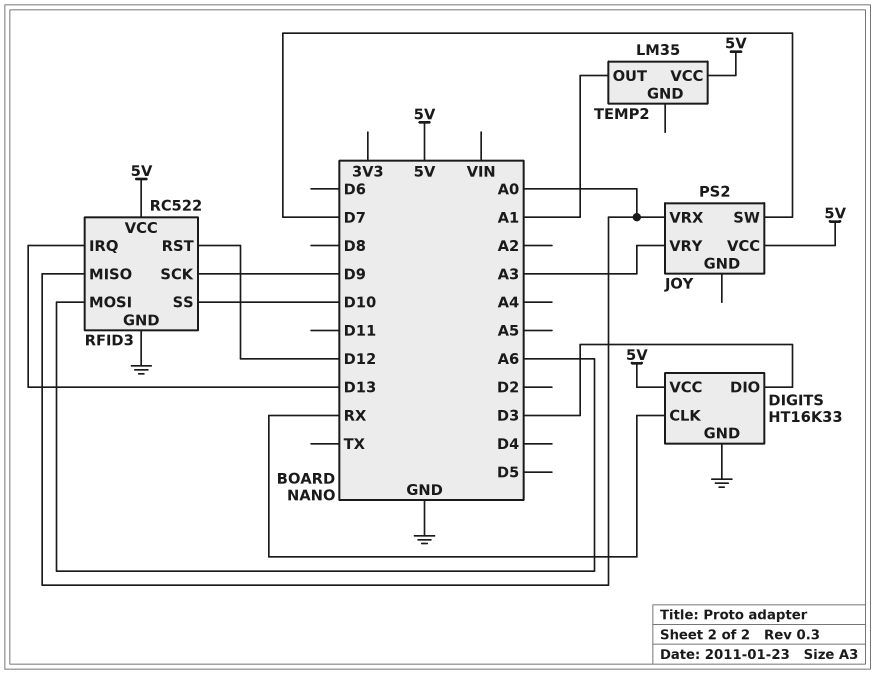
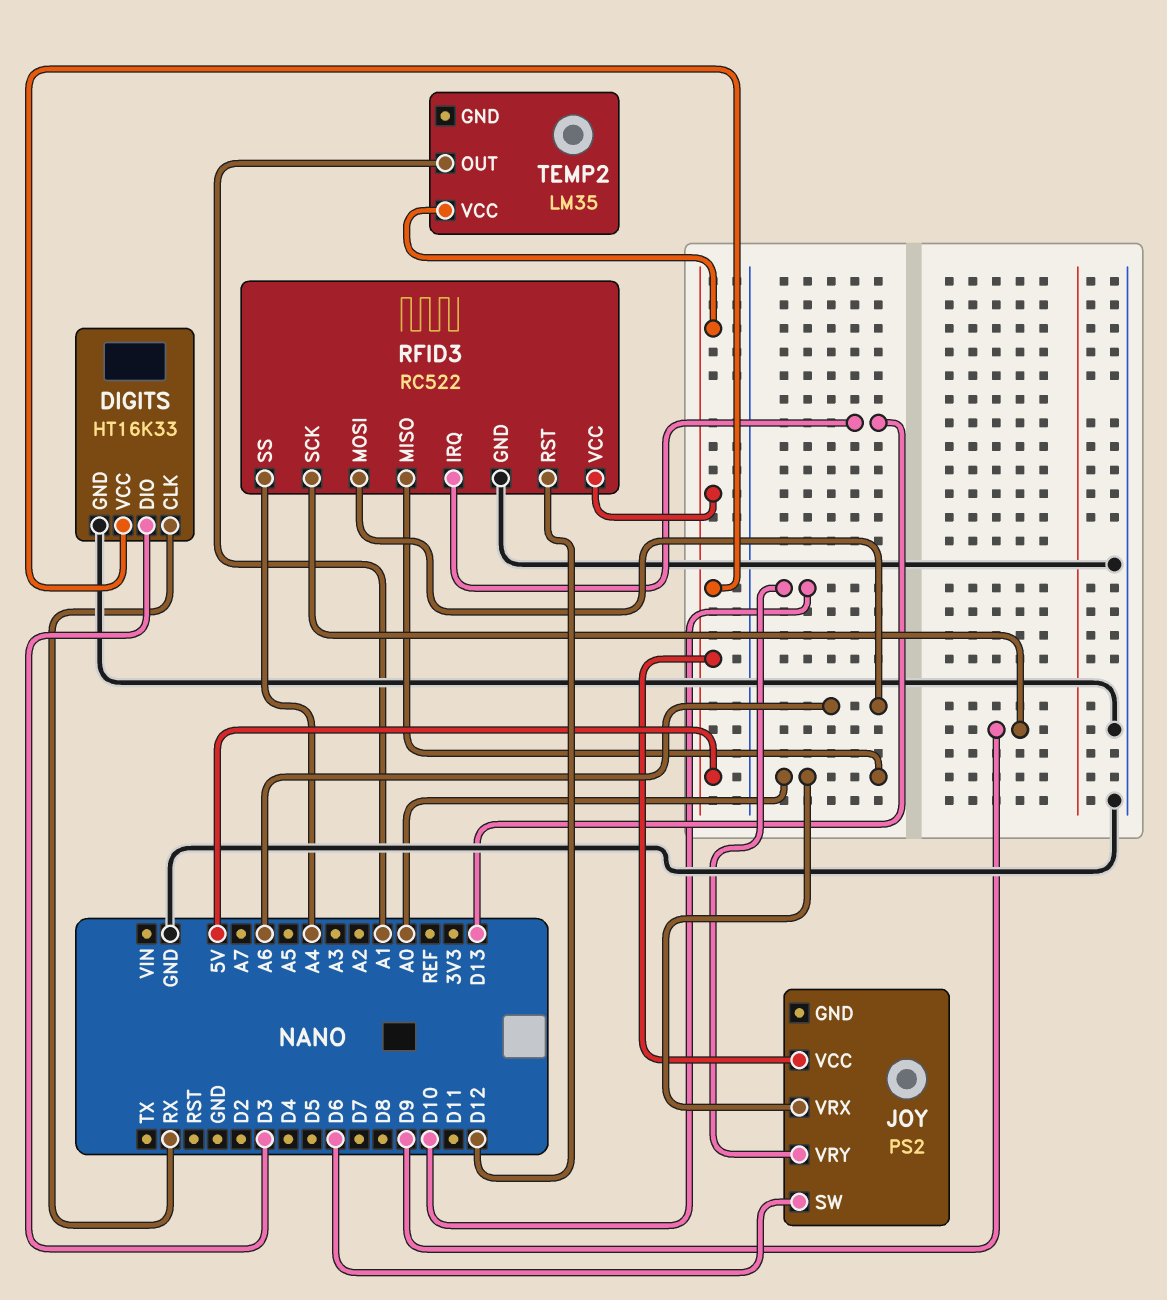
JOY pin SW: D7 -> D6
JOY pin VRY: A3 -> D10
RFID3 pin SS: D10 -> A4

